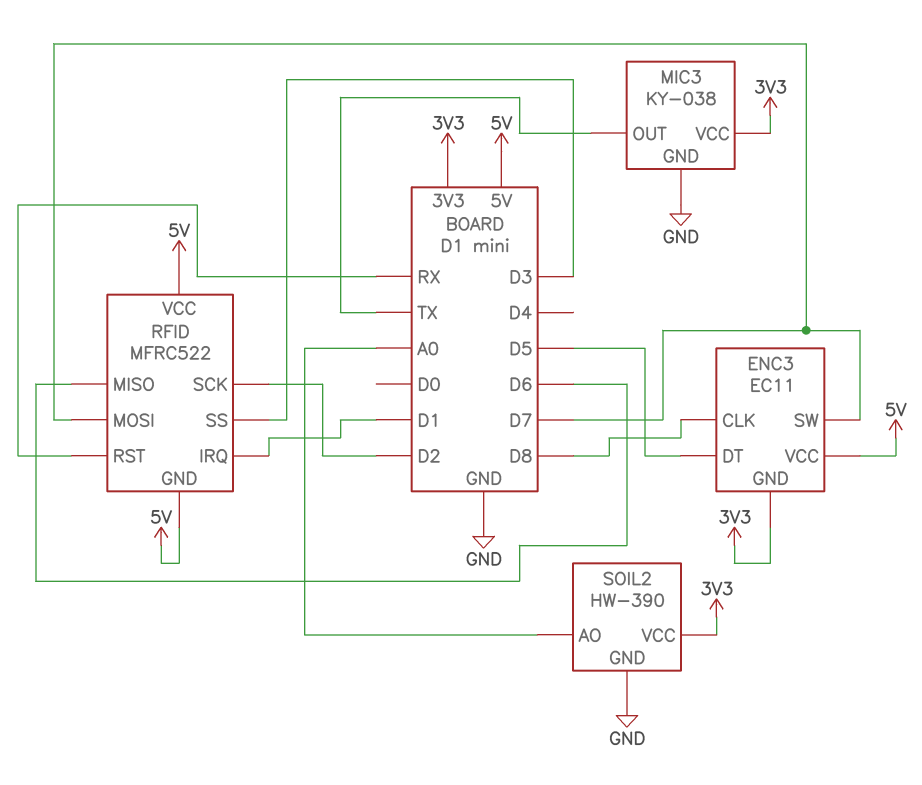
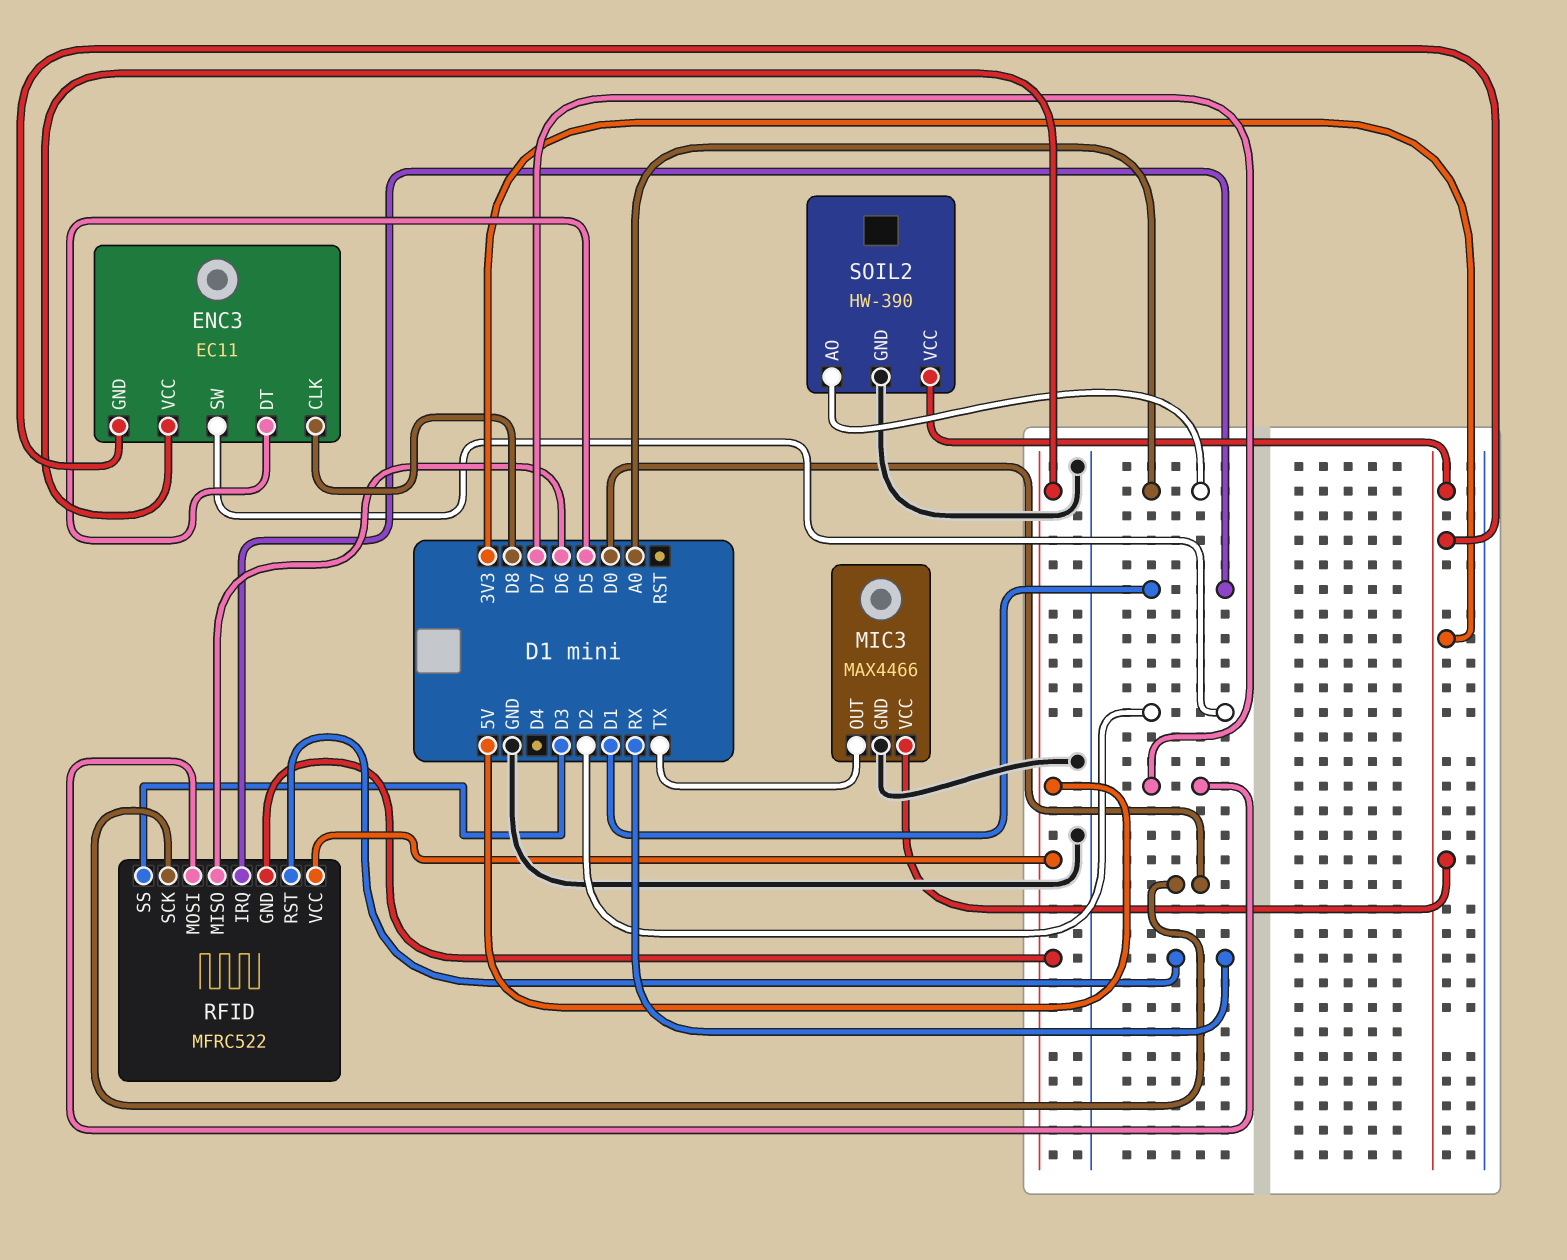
ENC3 pin SW: D7 -> D2
MIC3: KY-038 -> MAX4466
RFID pin SCK: D2 -> D0

